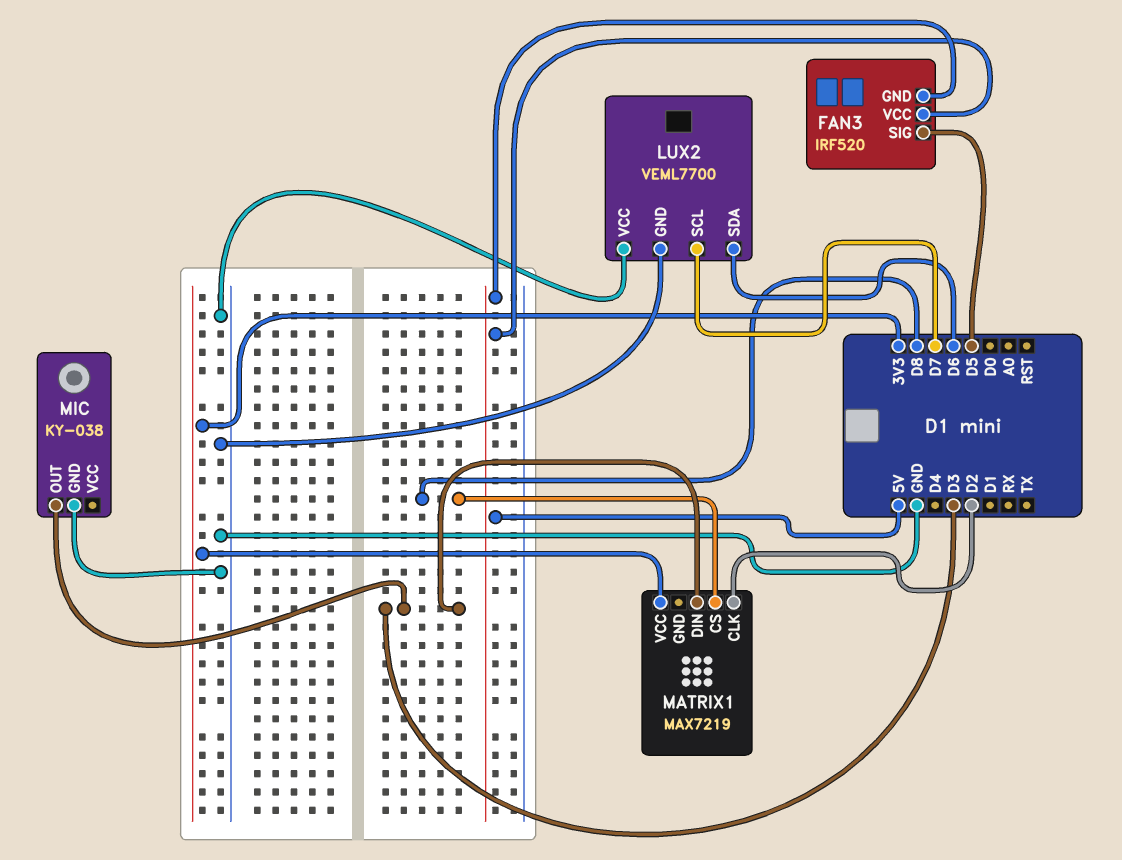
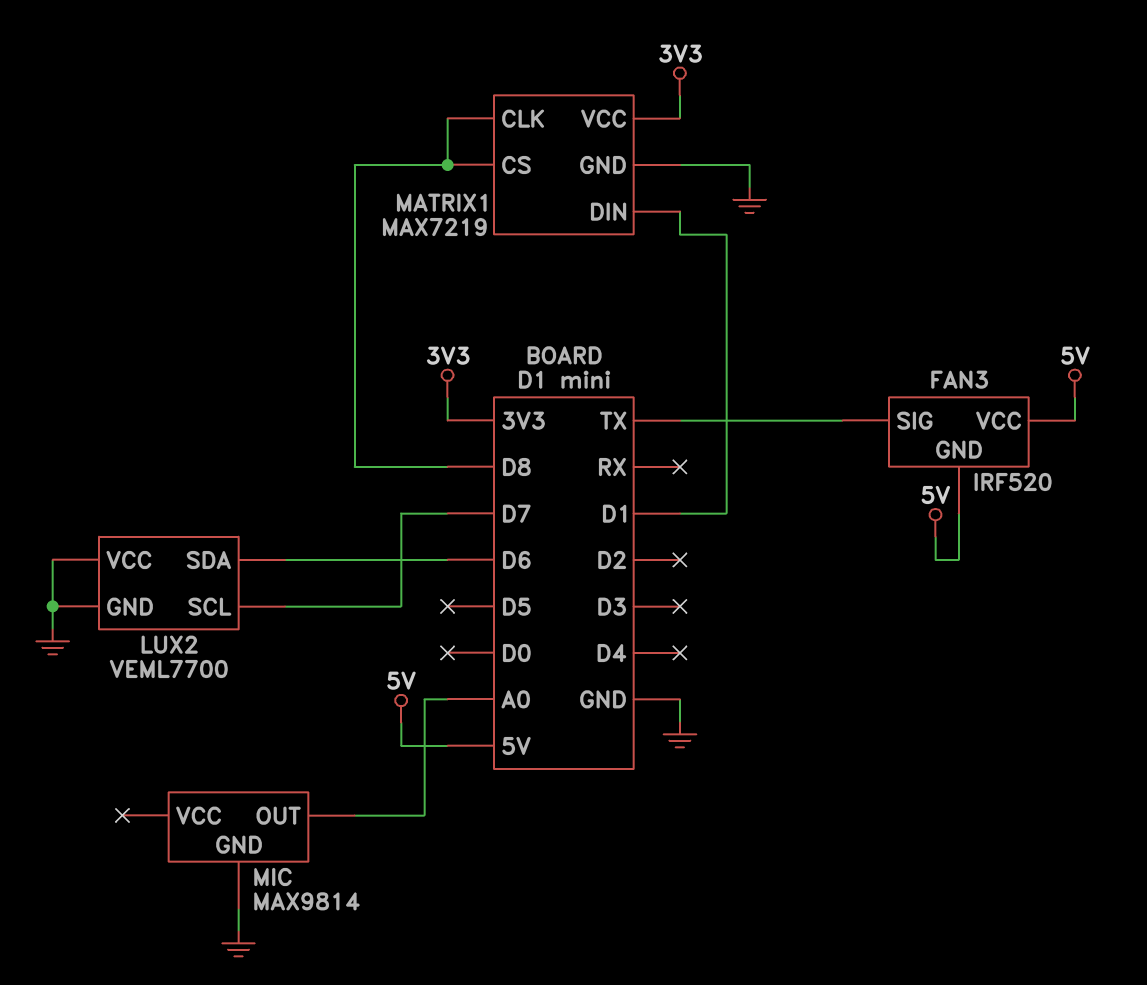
FAN3 pin SIG: D5 -> TX
MATRIX1 pin CLK: D2 -> D8
MATRIX1 pin DIN: D3 -> D1
MATRIX1 pin GND: none -> GND
MIC: KY-038 -> MAX9814
MIC pin OUT: D3 -> A0

